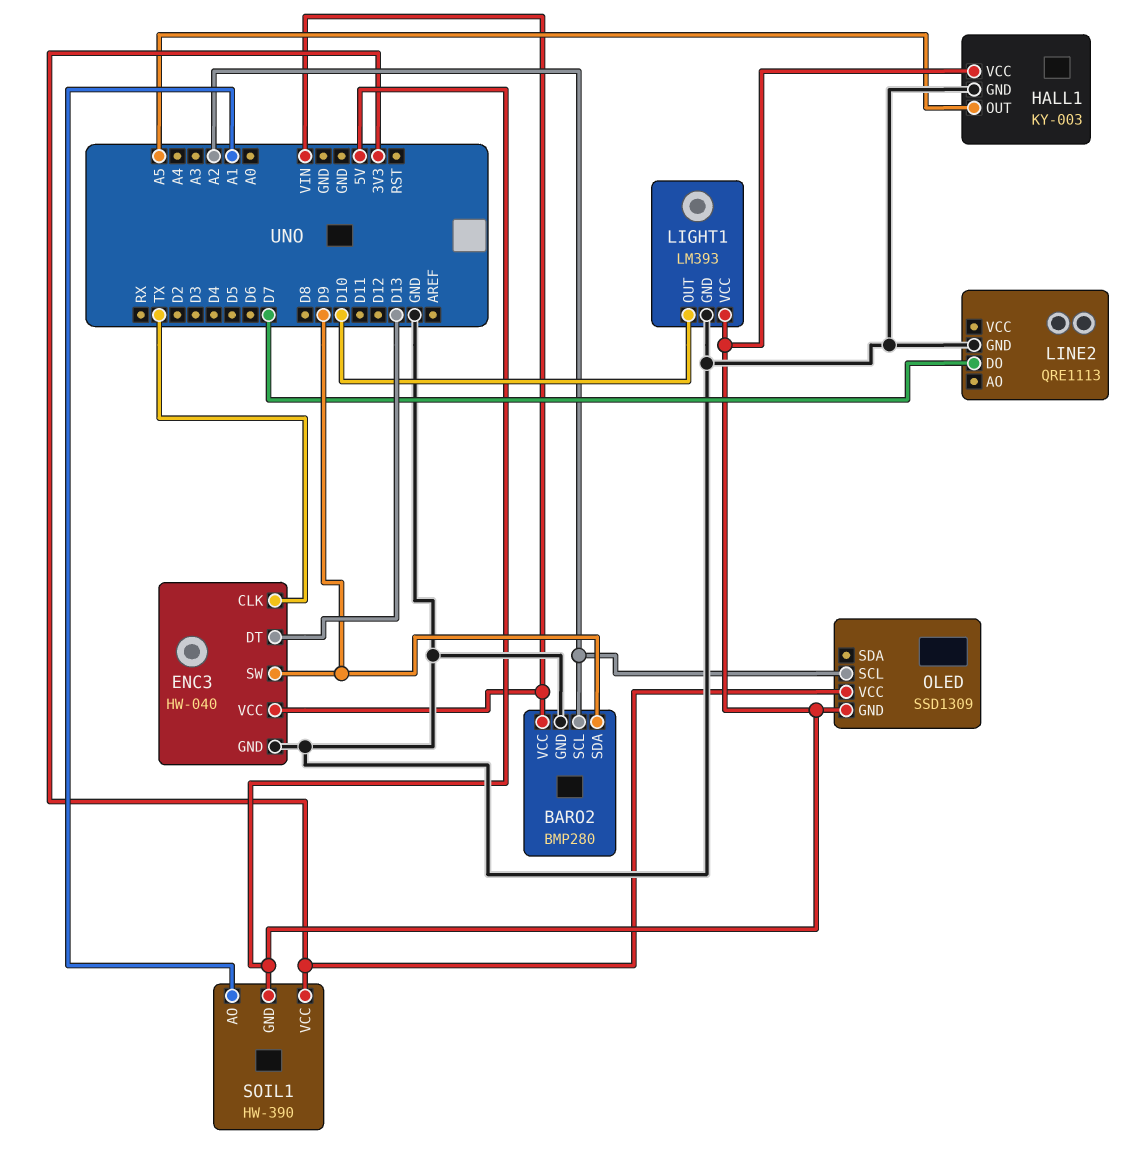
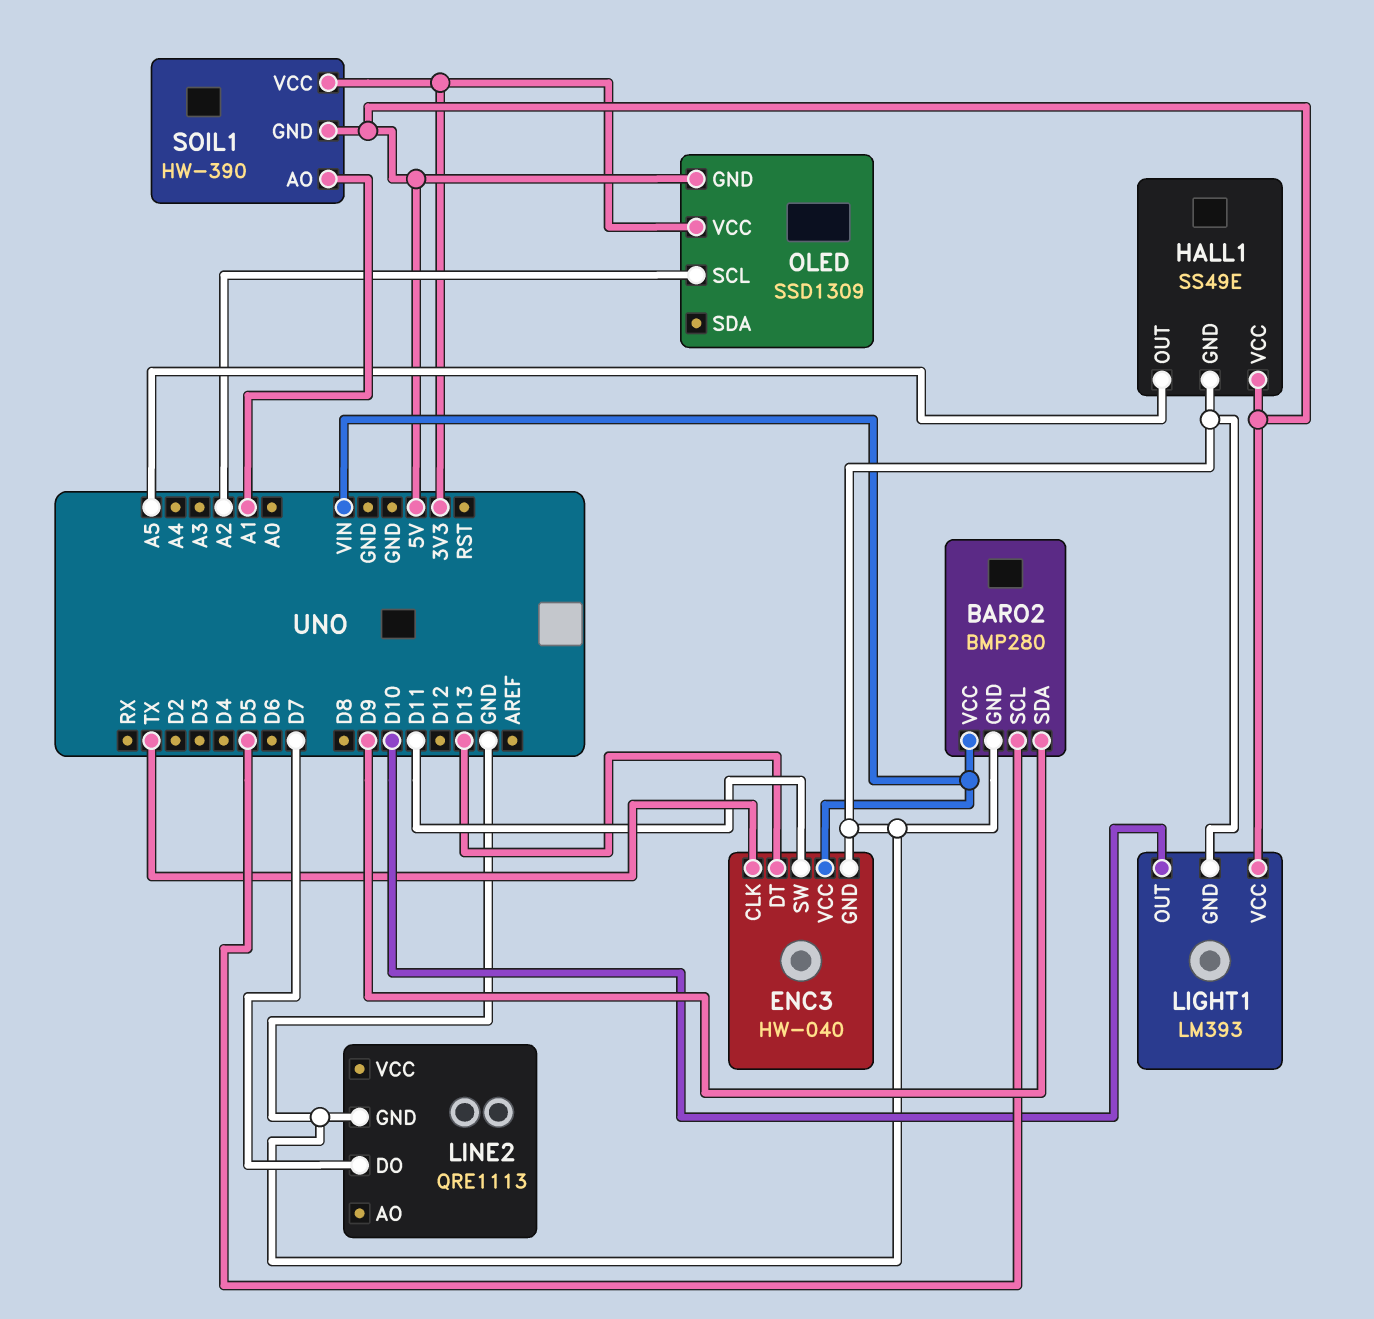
BARO2 pin SCL: A2 -> D5
ENC3 pin SW: D9 -> D11
HALL1: KY-003 -> SS49E

